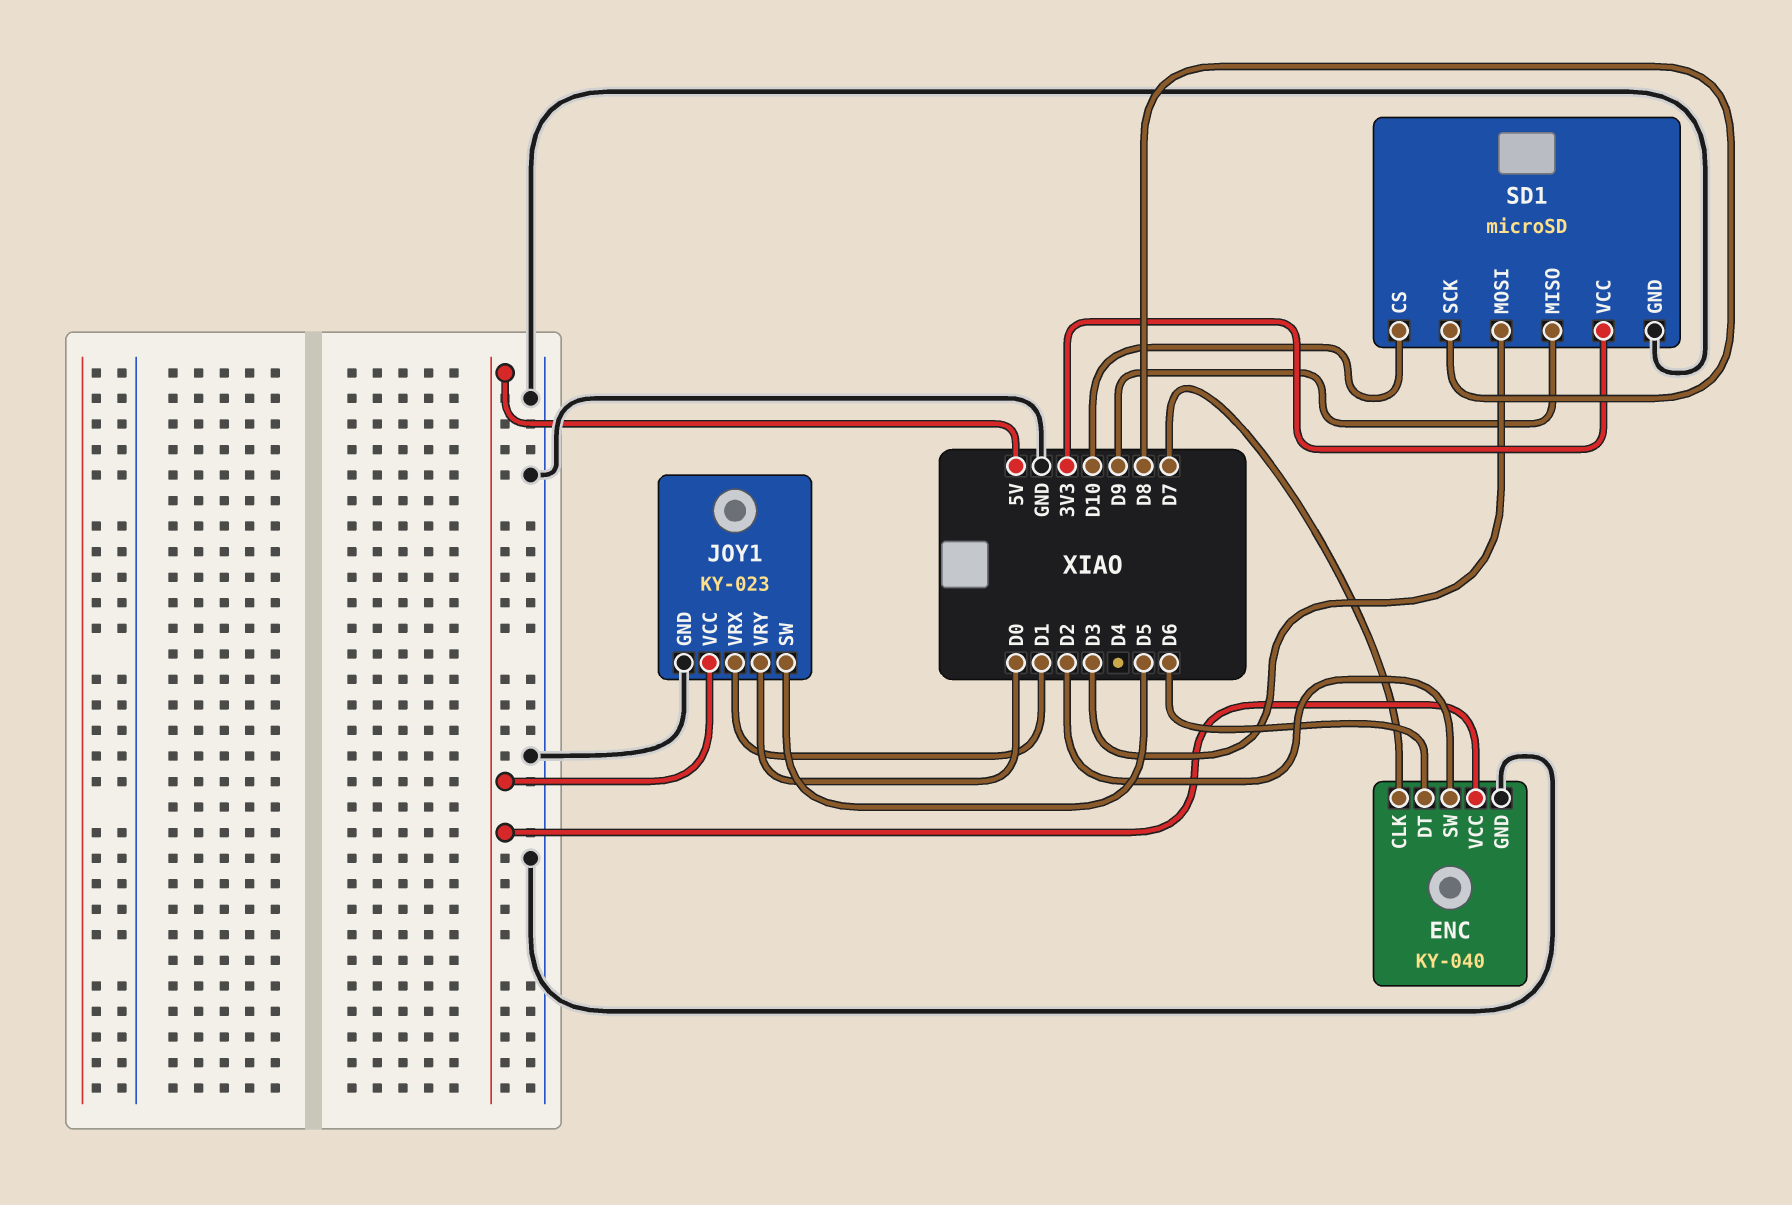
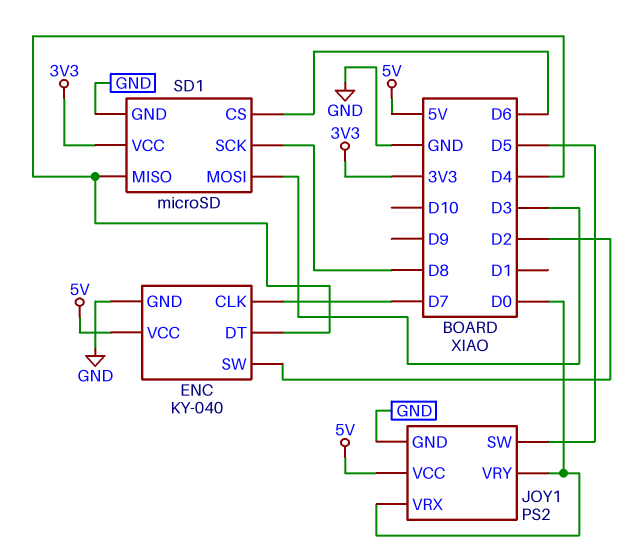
ENC pin DT: D6 -> D4
JOY1: KY-023 -> PS2
JOY1 pin VRX: D1 -> D0
SD1 pin CS: D10 -> D6
SD1 pin MISO: D9 -> D4

